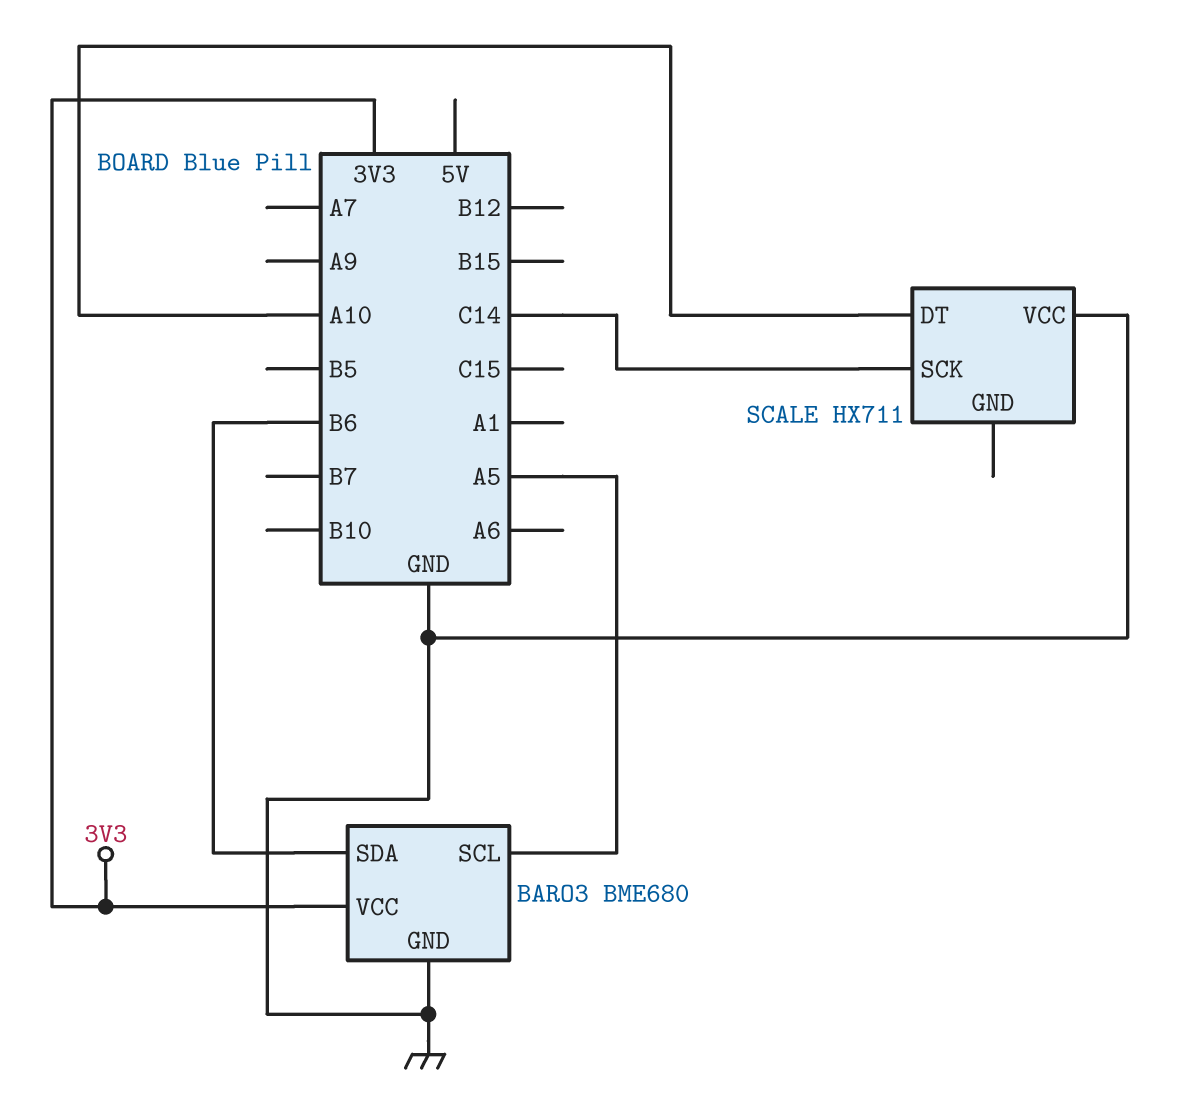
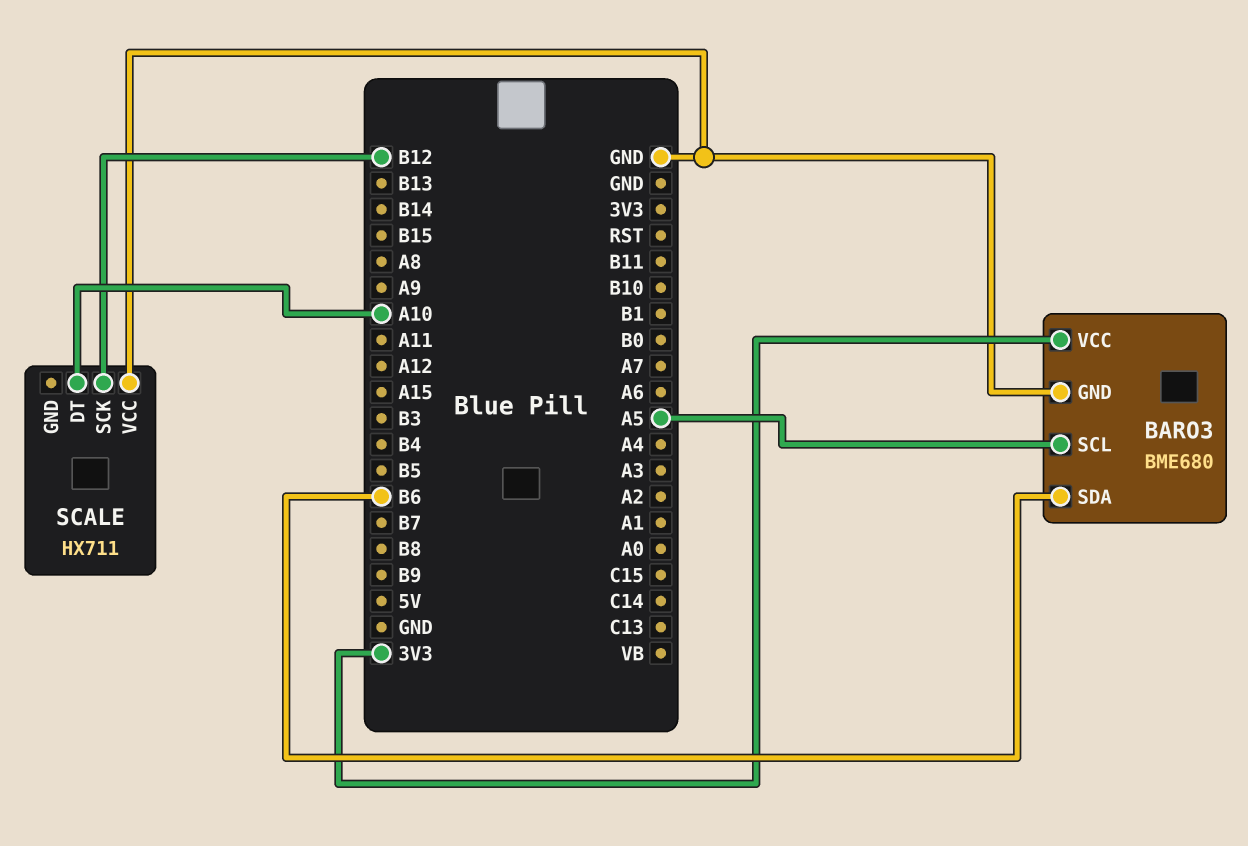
SCALE pin SCK: C14 -> B12

